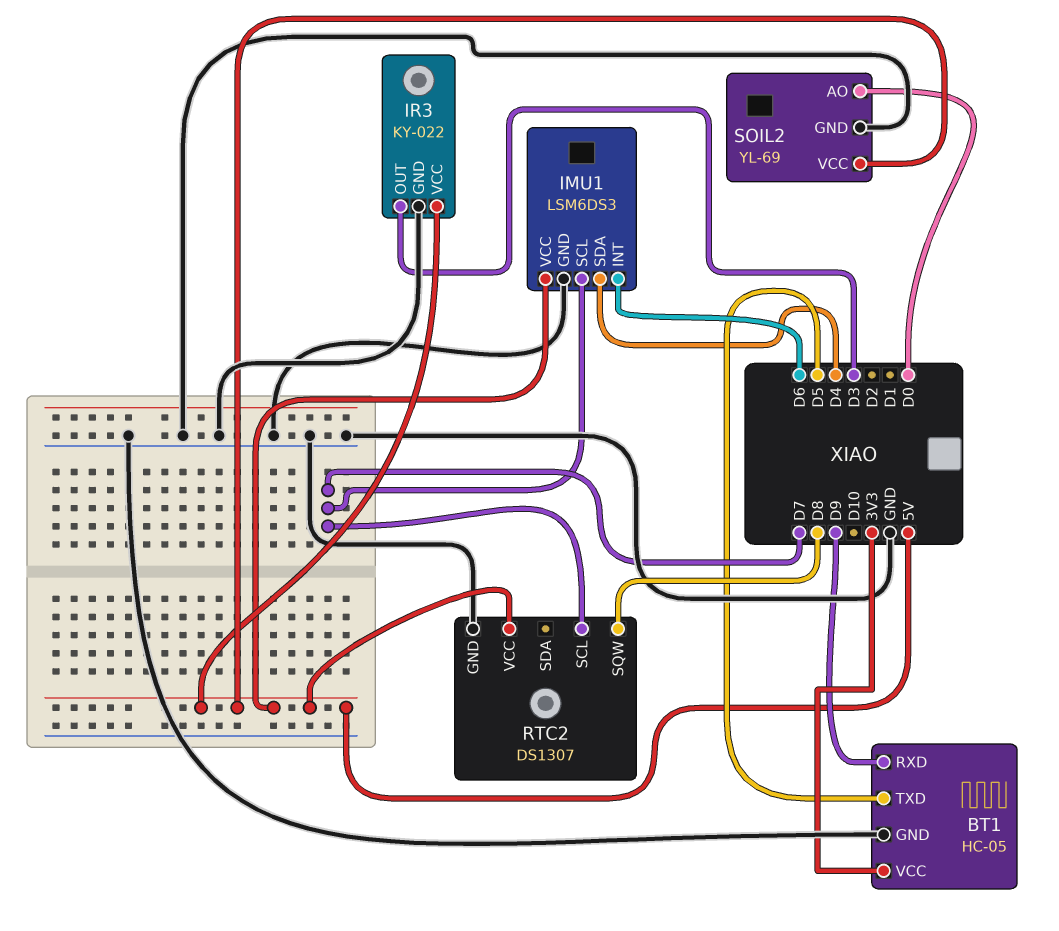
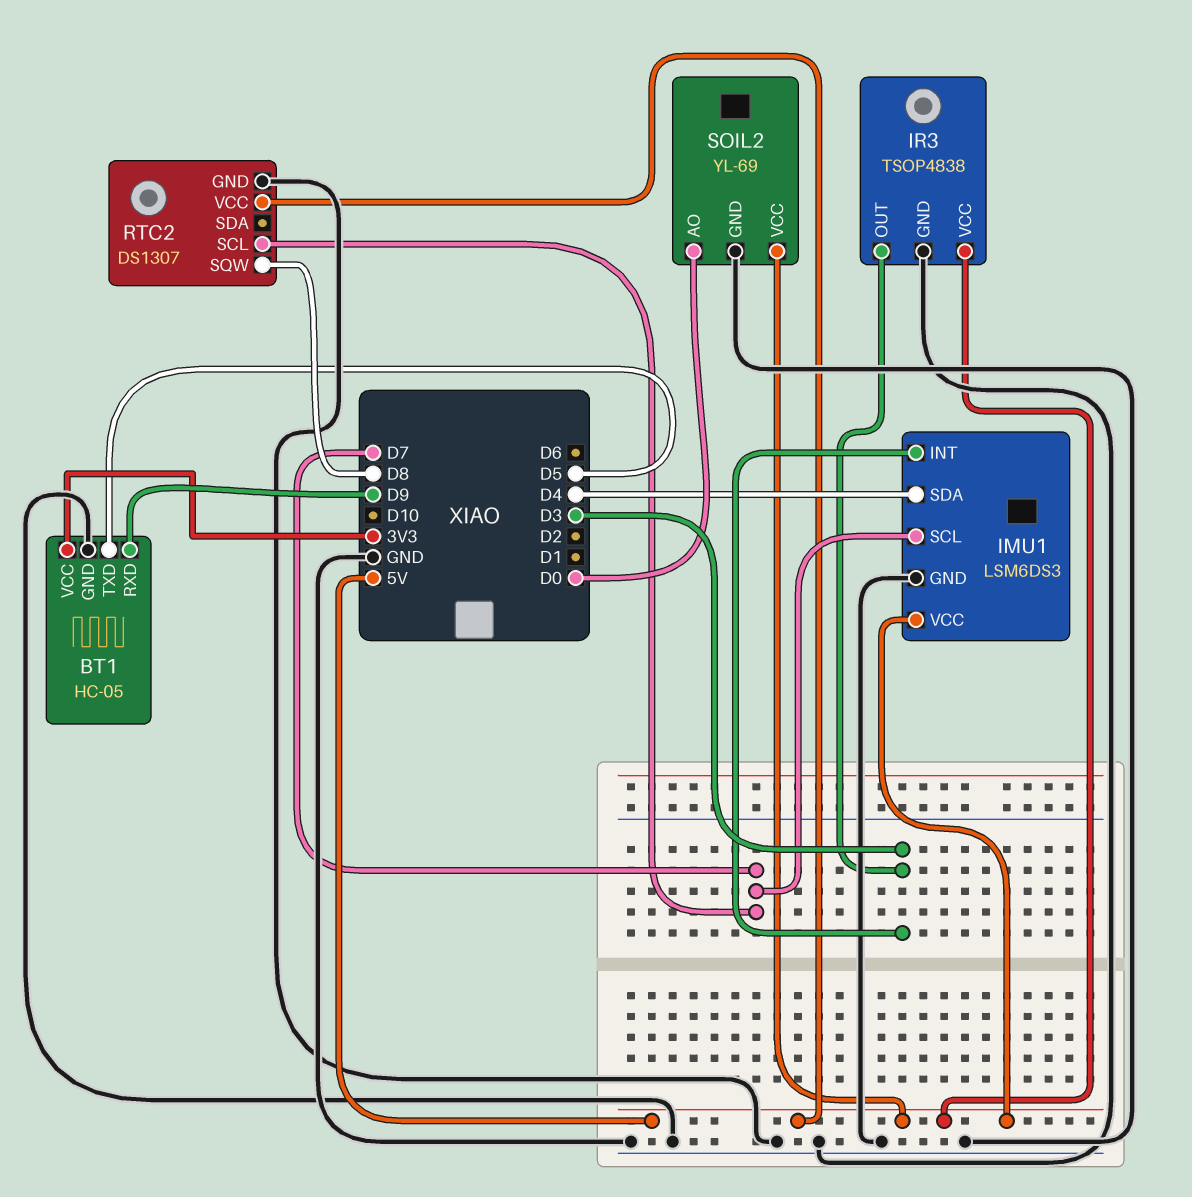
IMU1 pin INT: D6 -> D3
IR3: KY-022 -> TSOP4838

